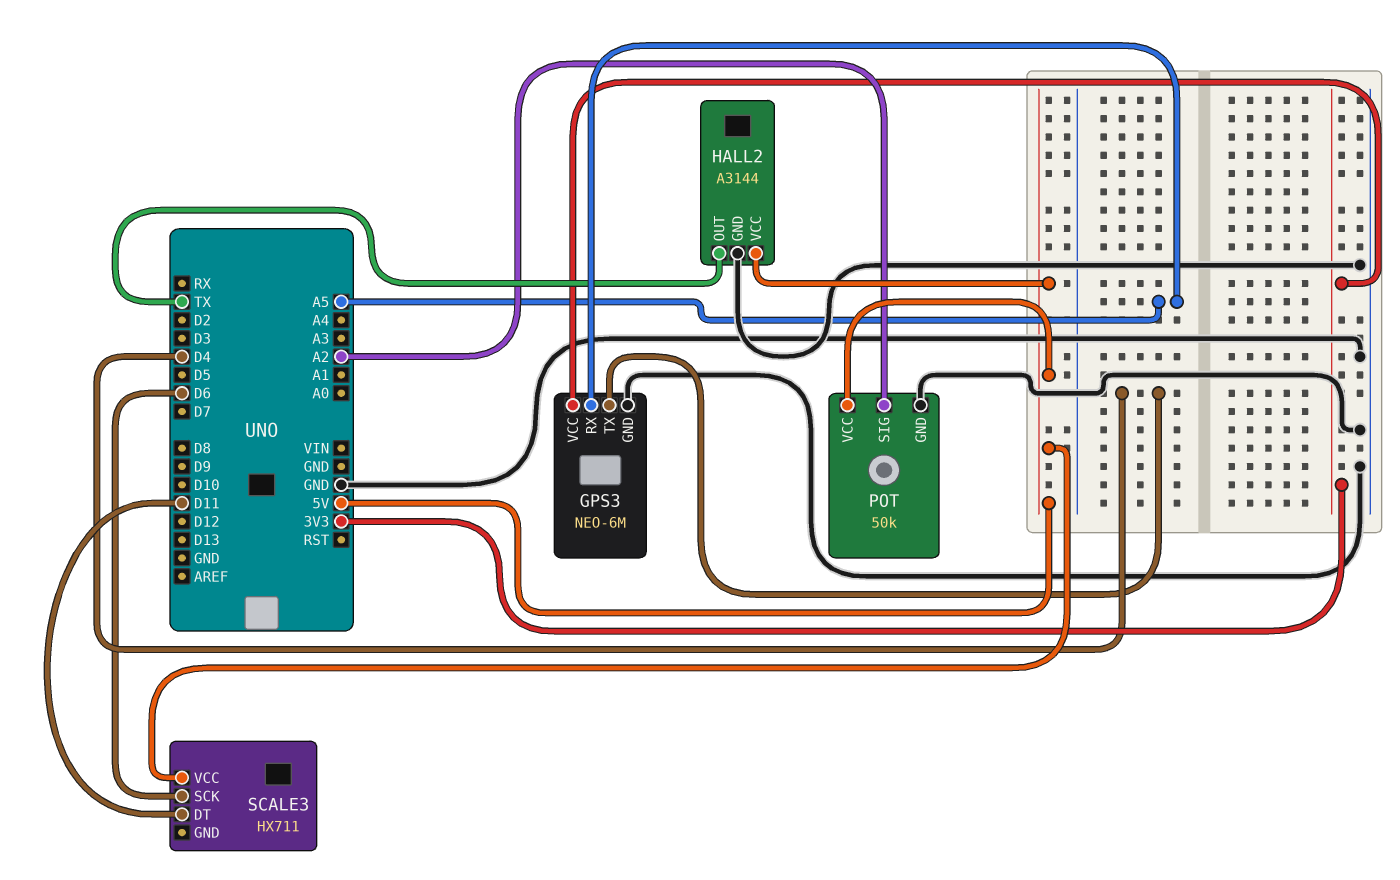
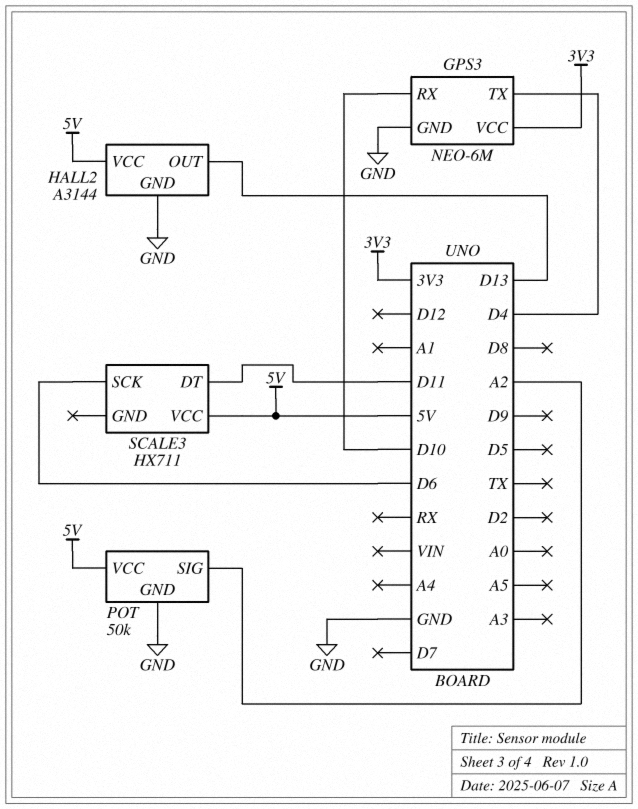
GPS3 pin RX: A5 -> D10
HALL2 pin OUT: TX -> D13

